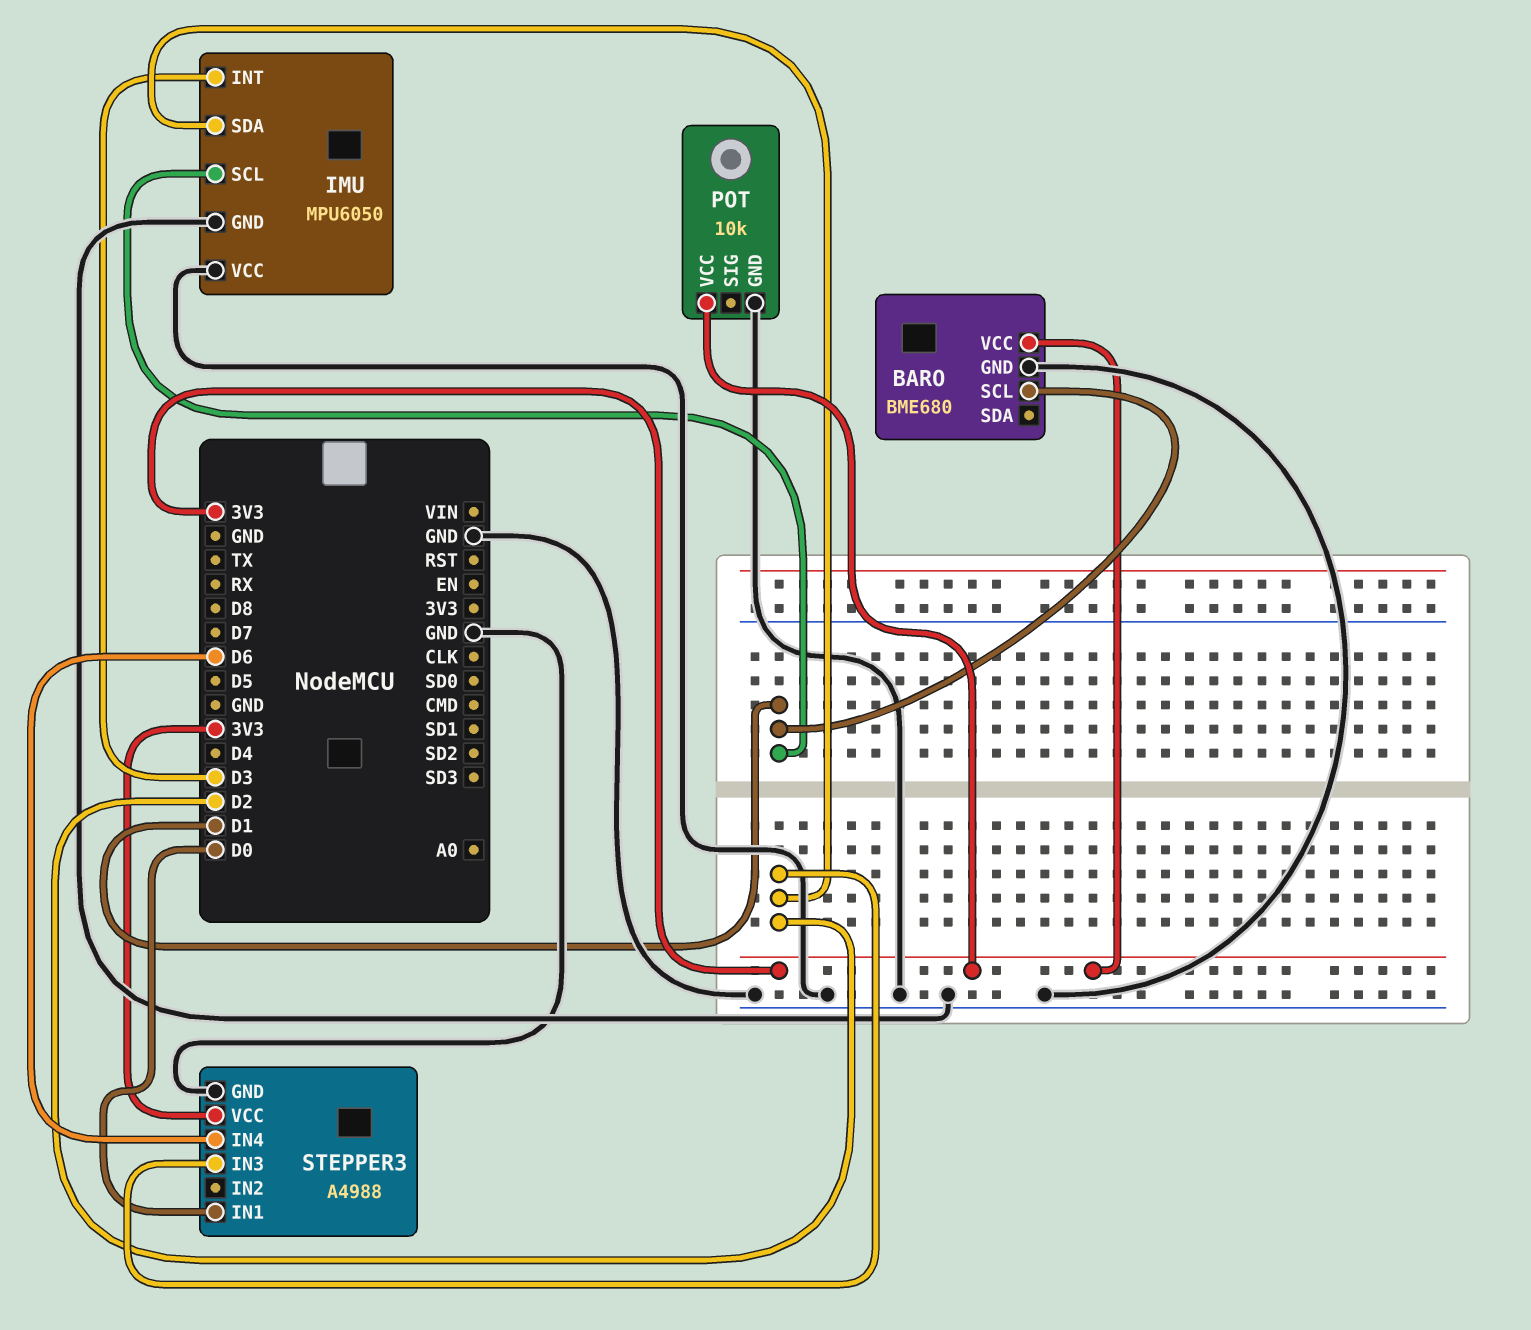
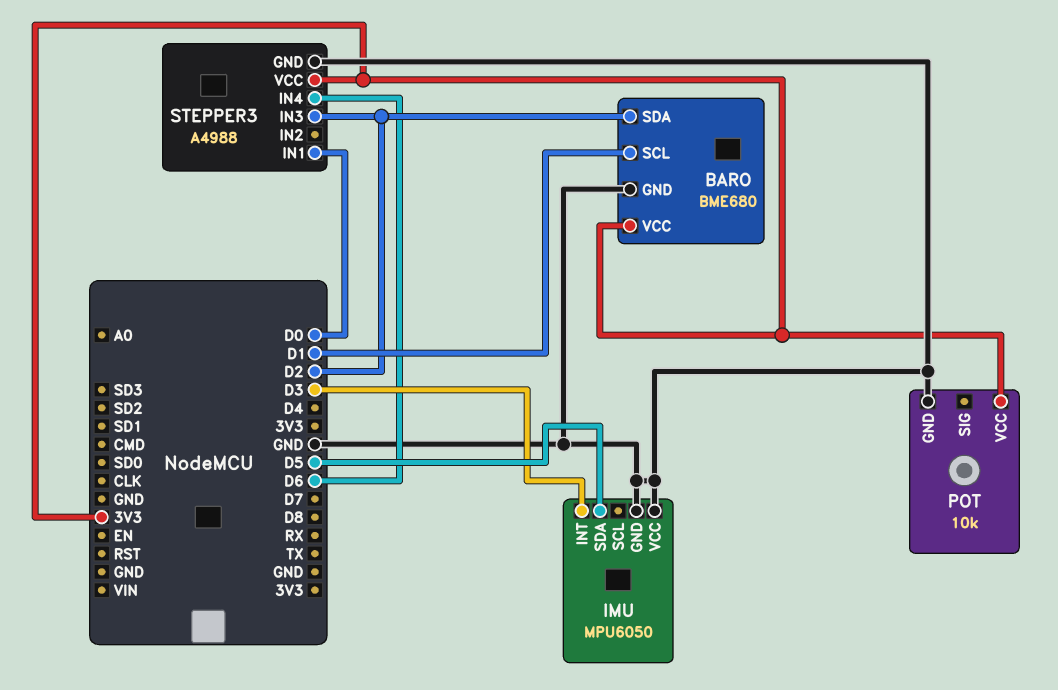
BARO pin SDA: none -> D2
IMU pin SCL: D1 -> none
IMU pin SDA: D2 -> D5

